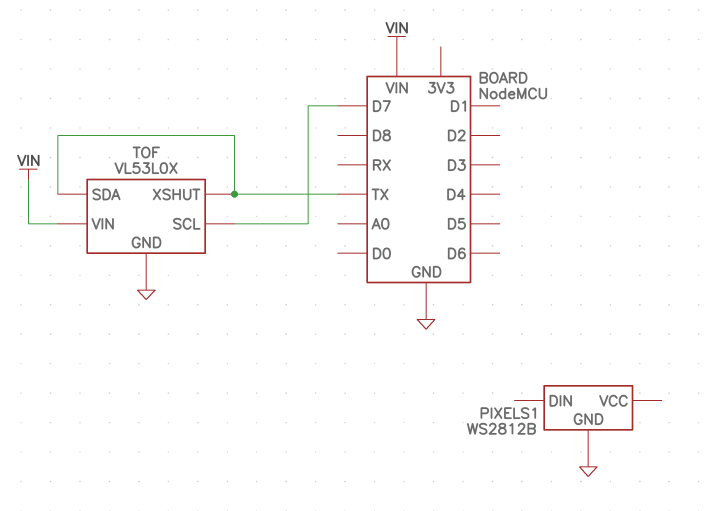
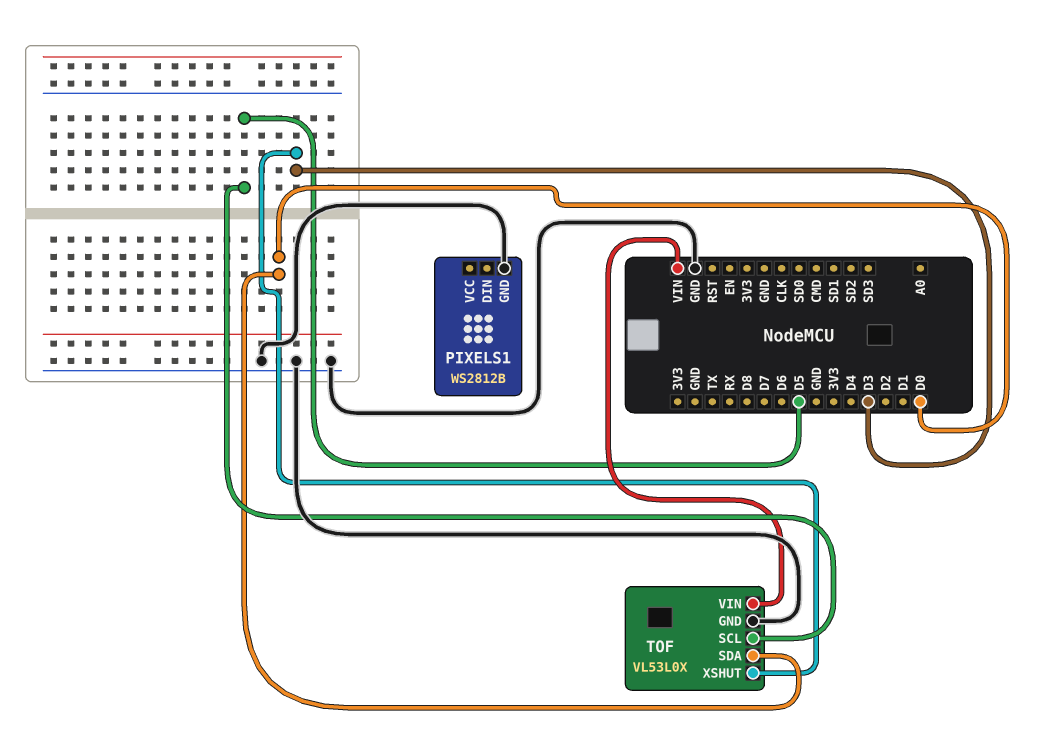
TOF pin SCL: D7 -> D5
TOF pin SDA: TX -> D0
TOF pin XSHUT: TX -> D3

